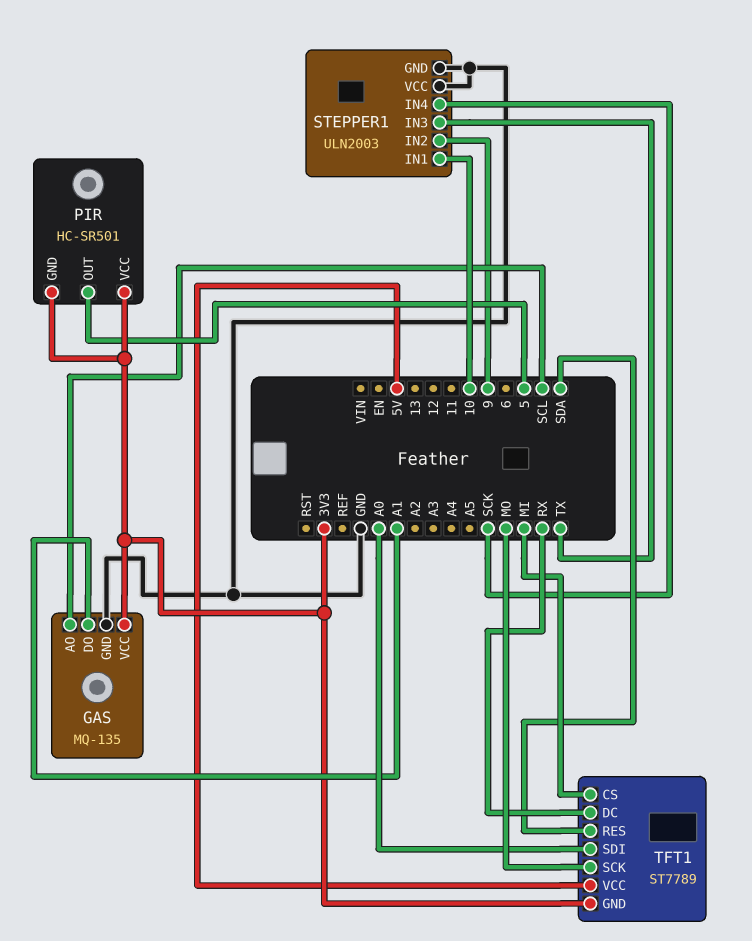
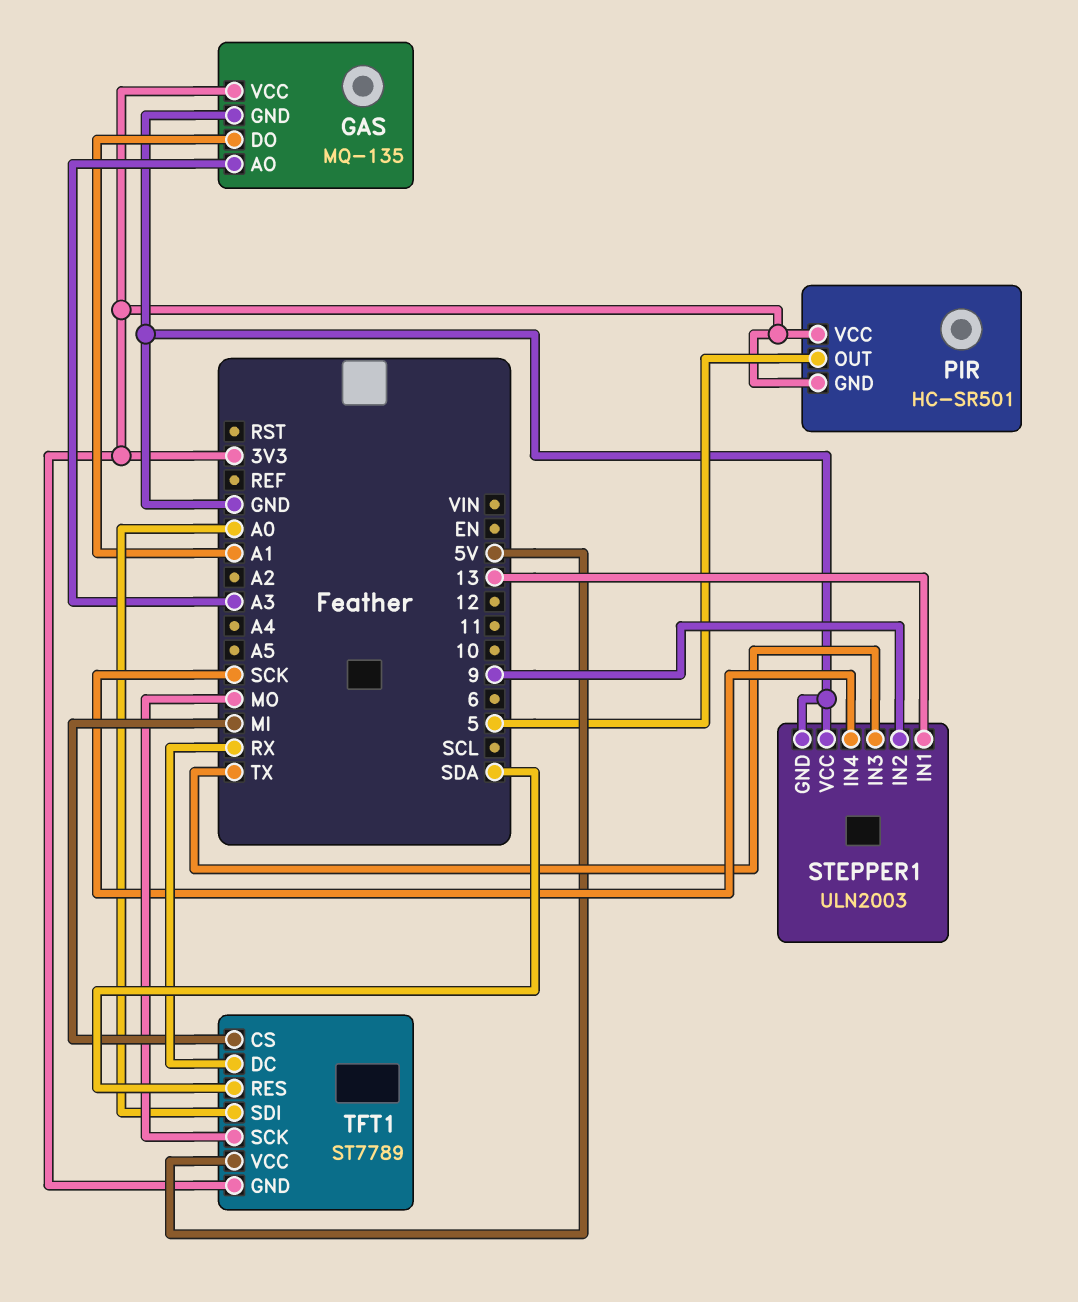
GAS pin AO: SCL -> A3
STEPPER1 pin IN1: 10 -> 13

